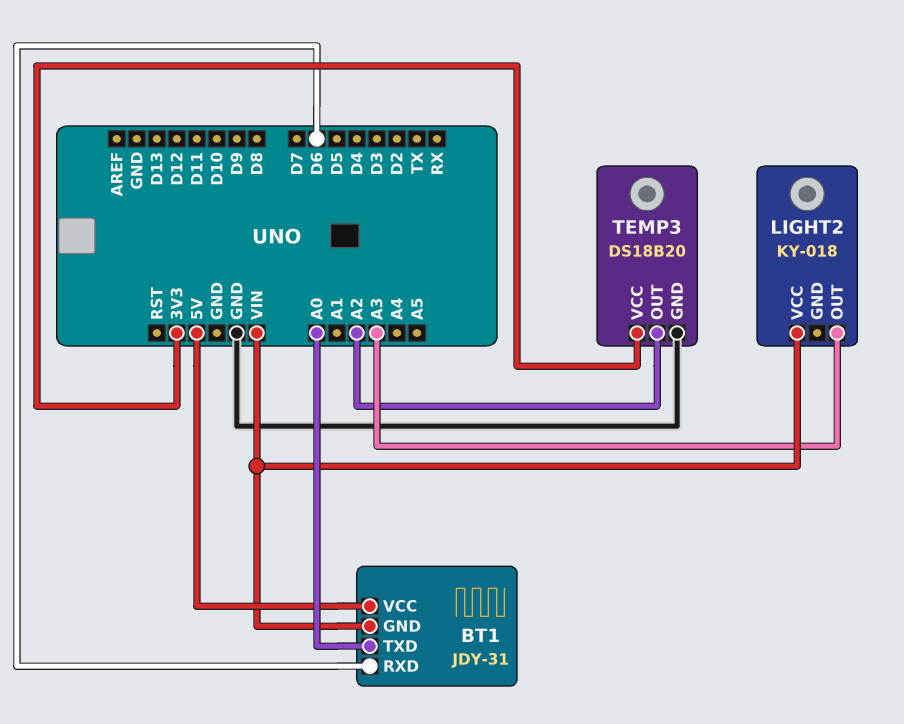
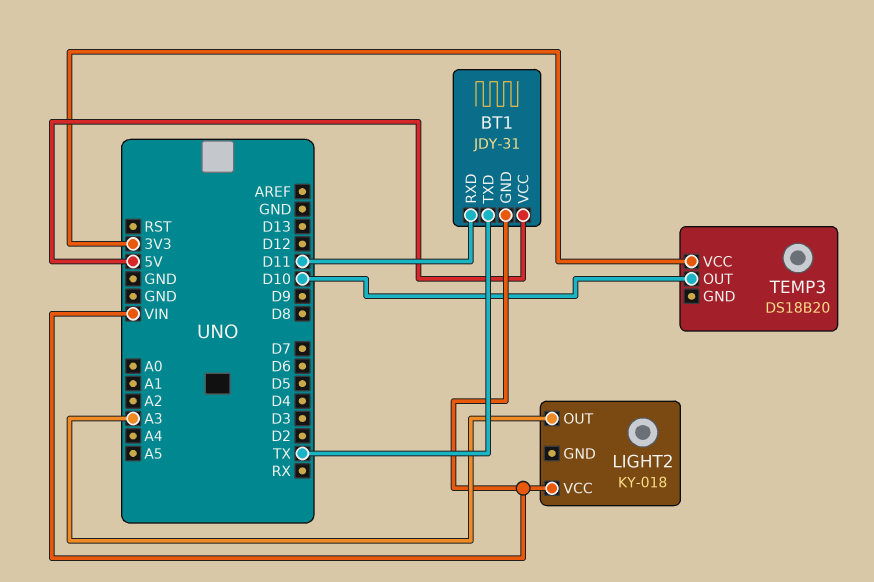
BT1 pin RXD: D6 -> D11
BT1 pin TXD: A0 -> TX
TEMP3 pin GND: GND -> none
TEMP3 pin OUT: A2 -> D10

